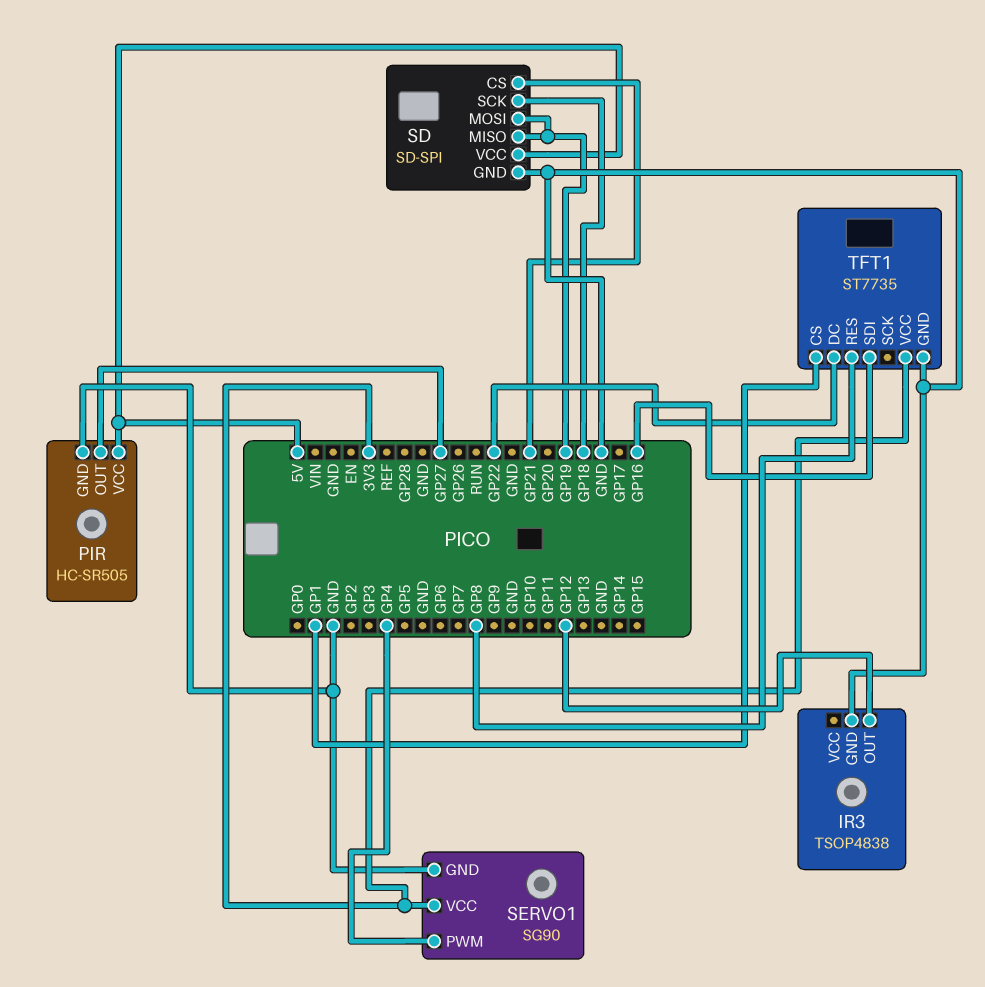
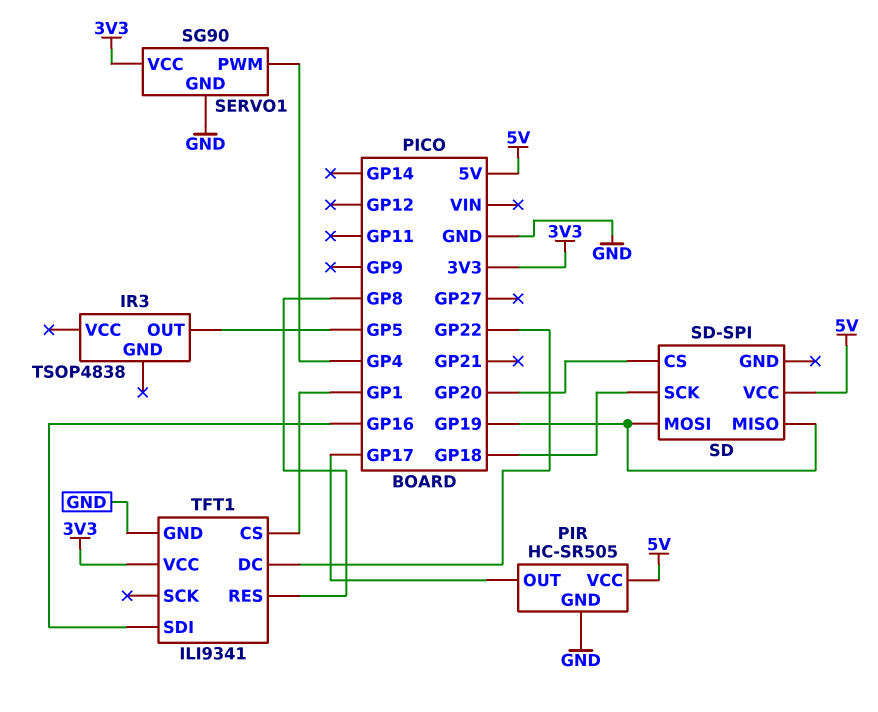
IR3 pin GND: GND -> none
IR3 pin OUT: GP12 -> GP5
PIR pin OUT: GP27 -> GP17
SD pin CS: GP21 -> GP20
SD pin GND: GND -> none
TFT1: ST7735 -> ILI9341

